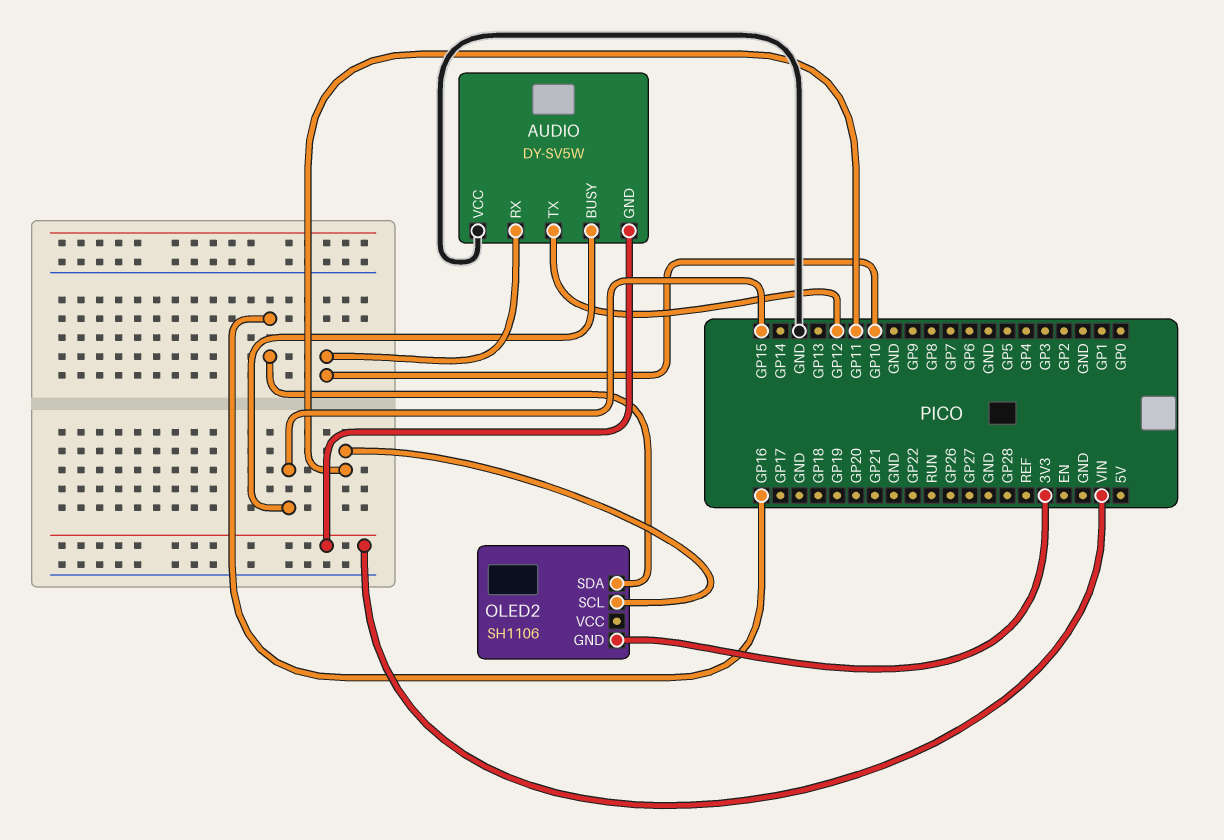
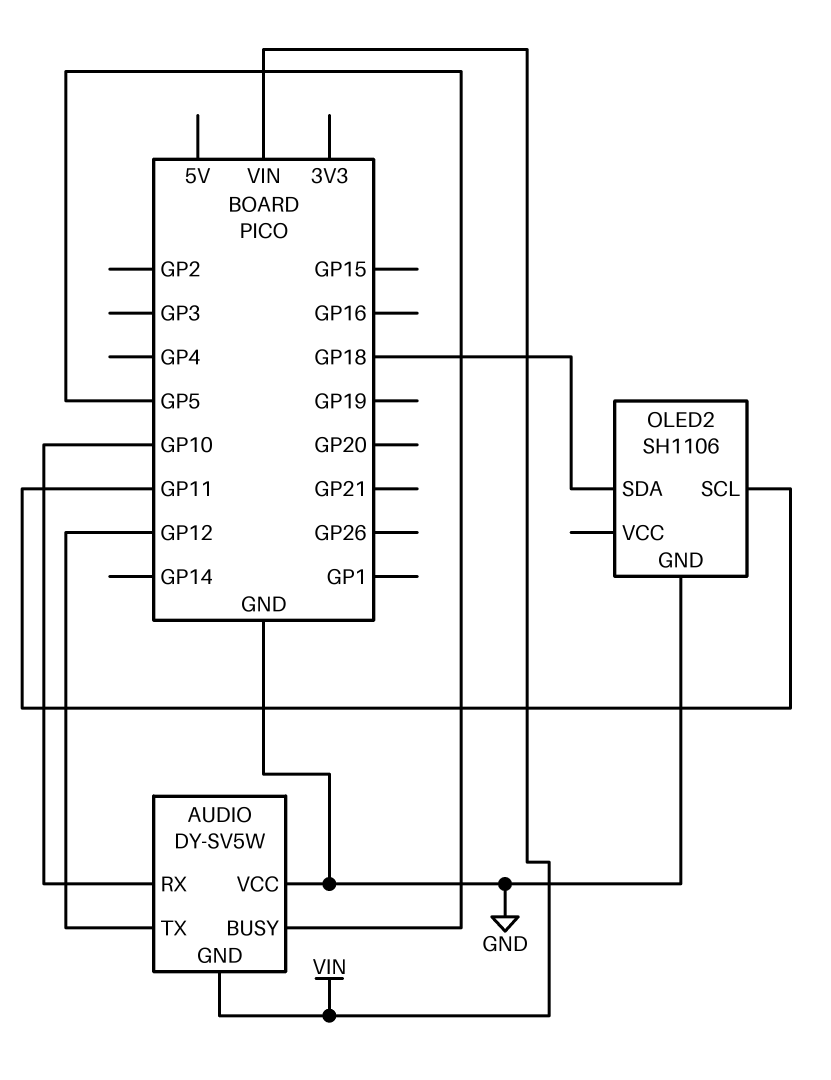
AUDIO pin BUSY: GP15 -> GP5
OLED2 pin GND: 3V3 -> GND
OLED2 pin SDA: GP16 -> GP18

